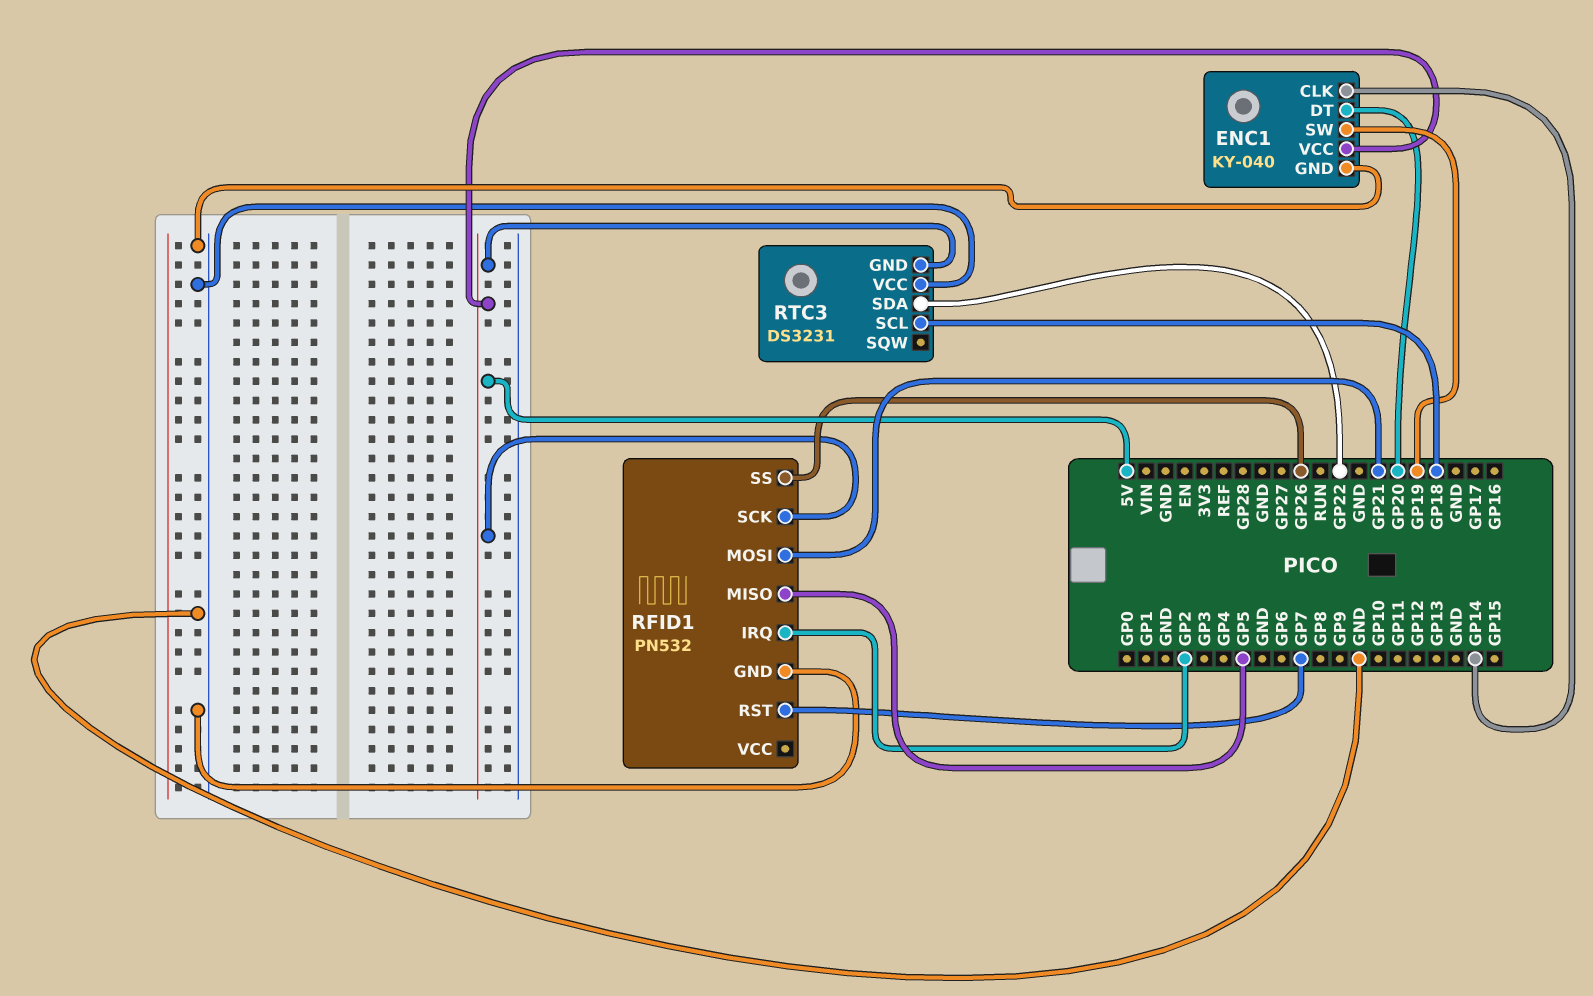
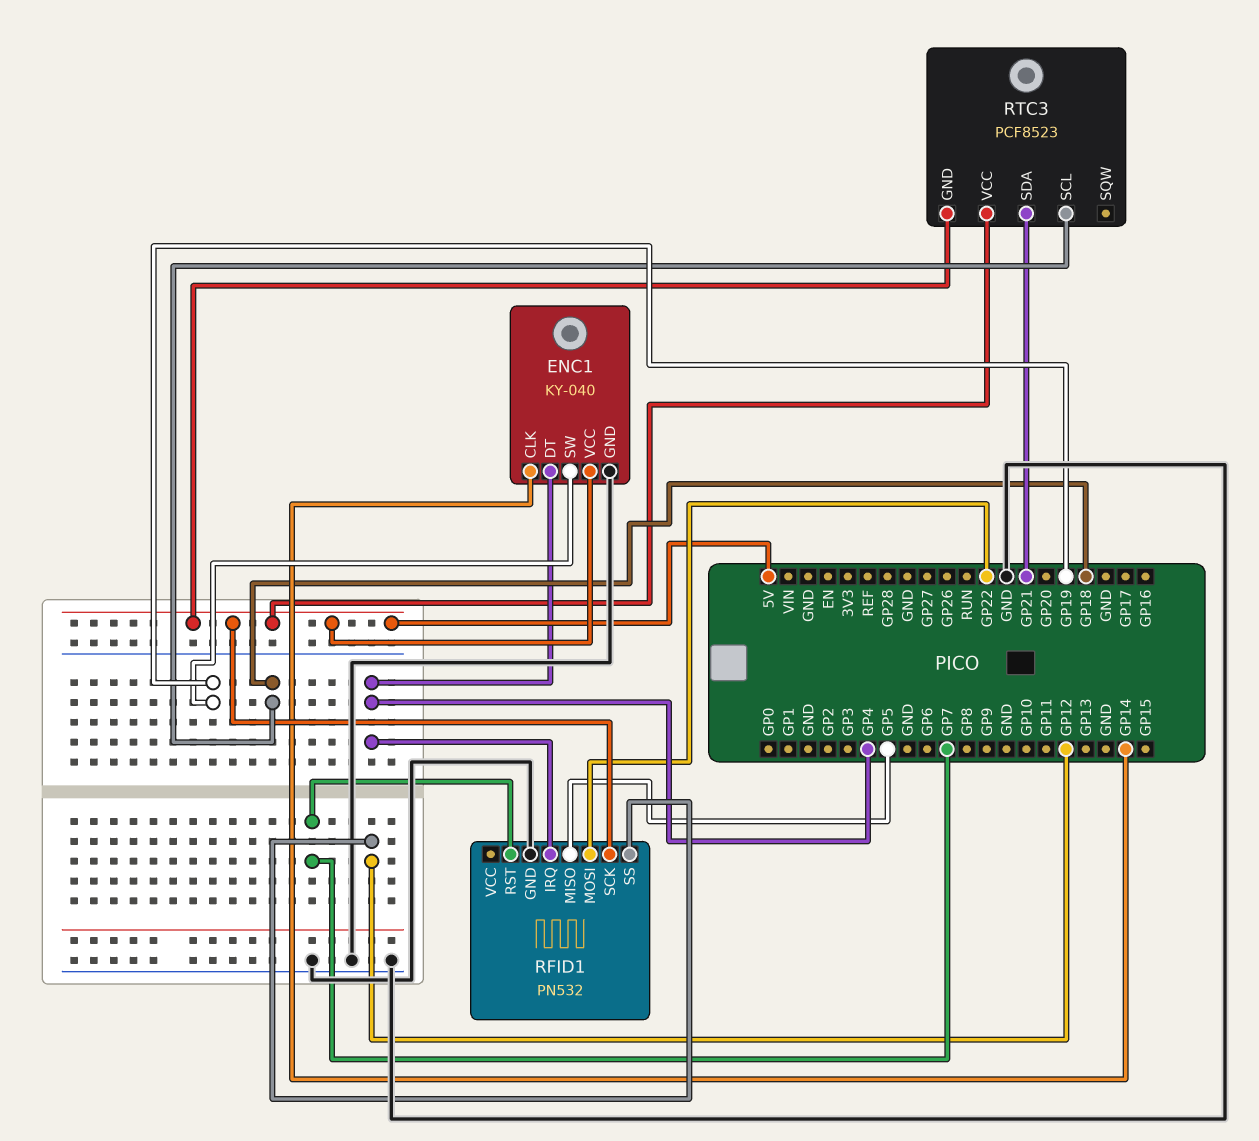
ENC1 pin DT: GP20 -> GP4
RFID1 pin IRQ: GP2 -> GP4
RFID1 pin MOSI: GP21 -> GP22
RFID1 pin SS: GP26 -> GP12
RTC3: DS3231 -> PCF8523
RTC3 pin SDA: GP22 -> GP21
RTC3 pin VCC: GND -> 5V

